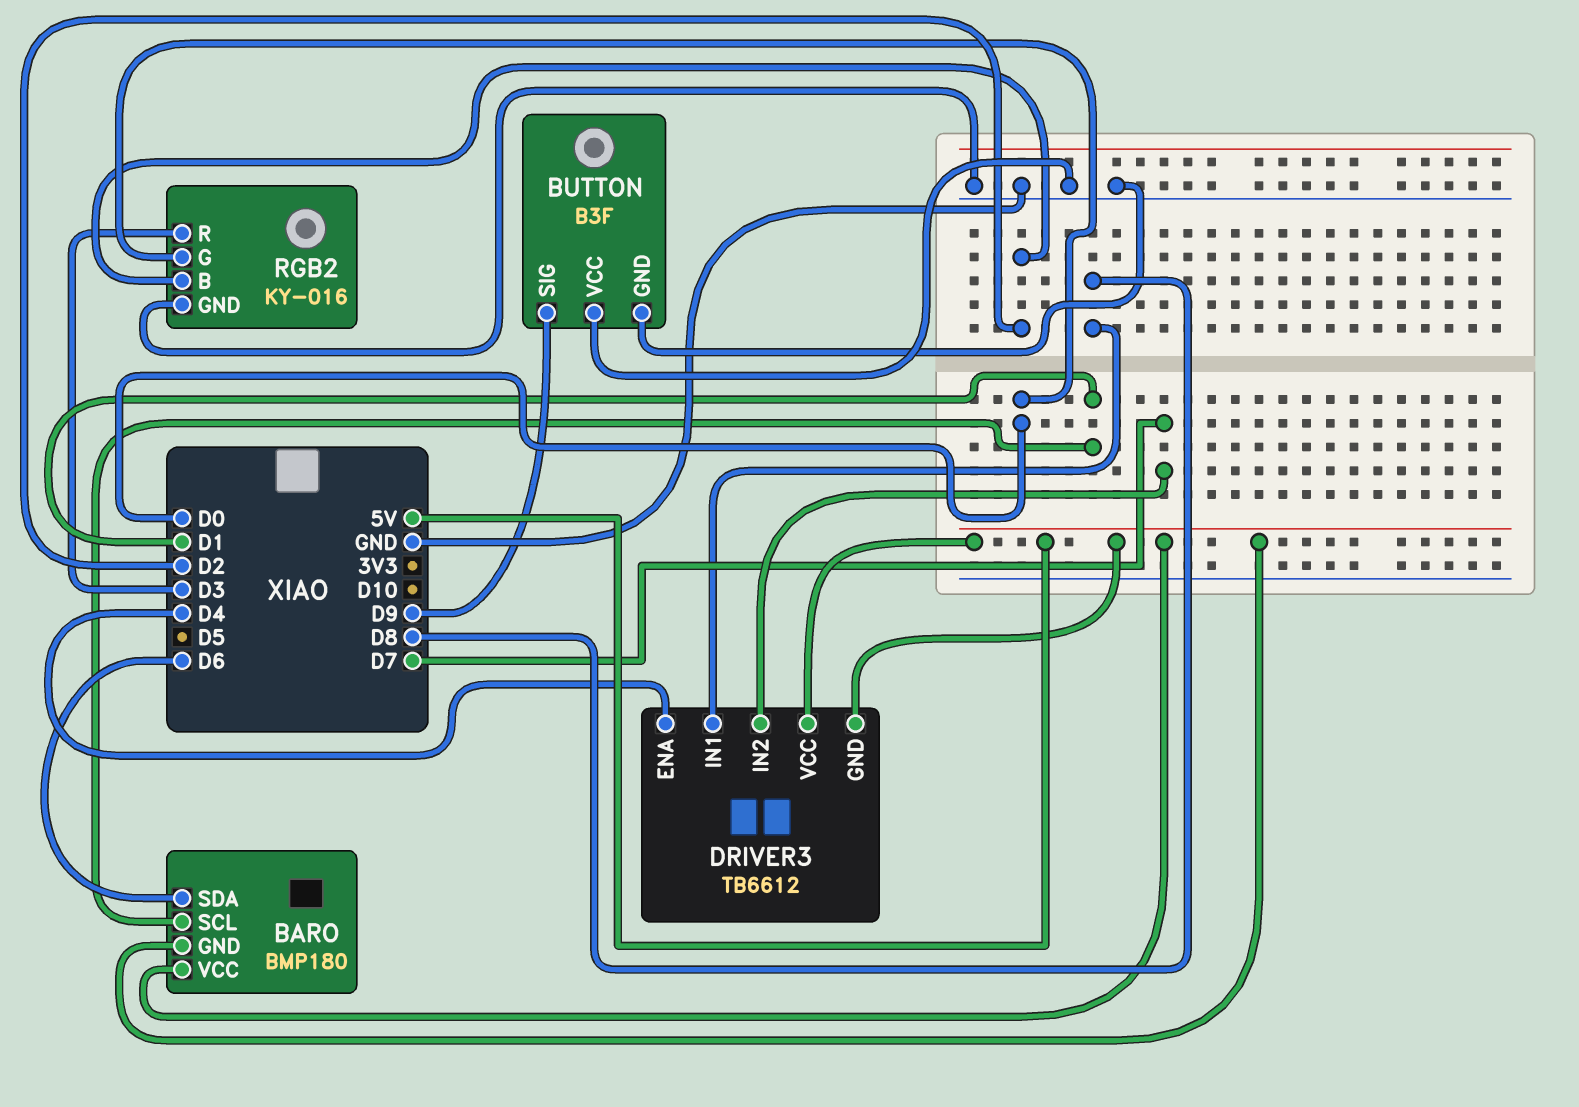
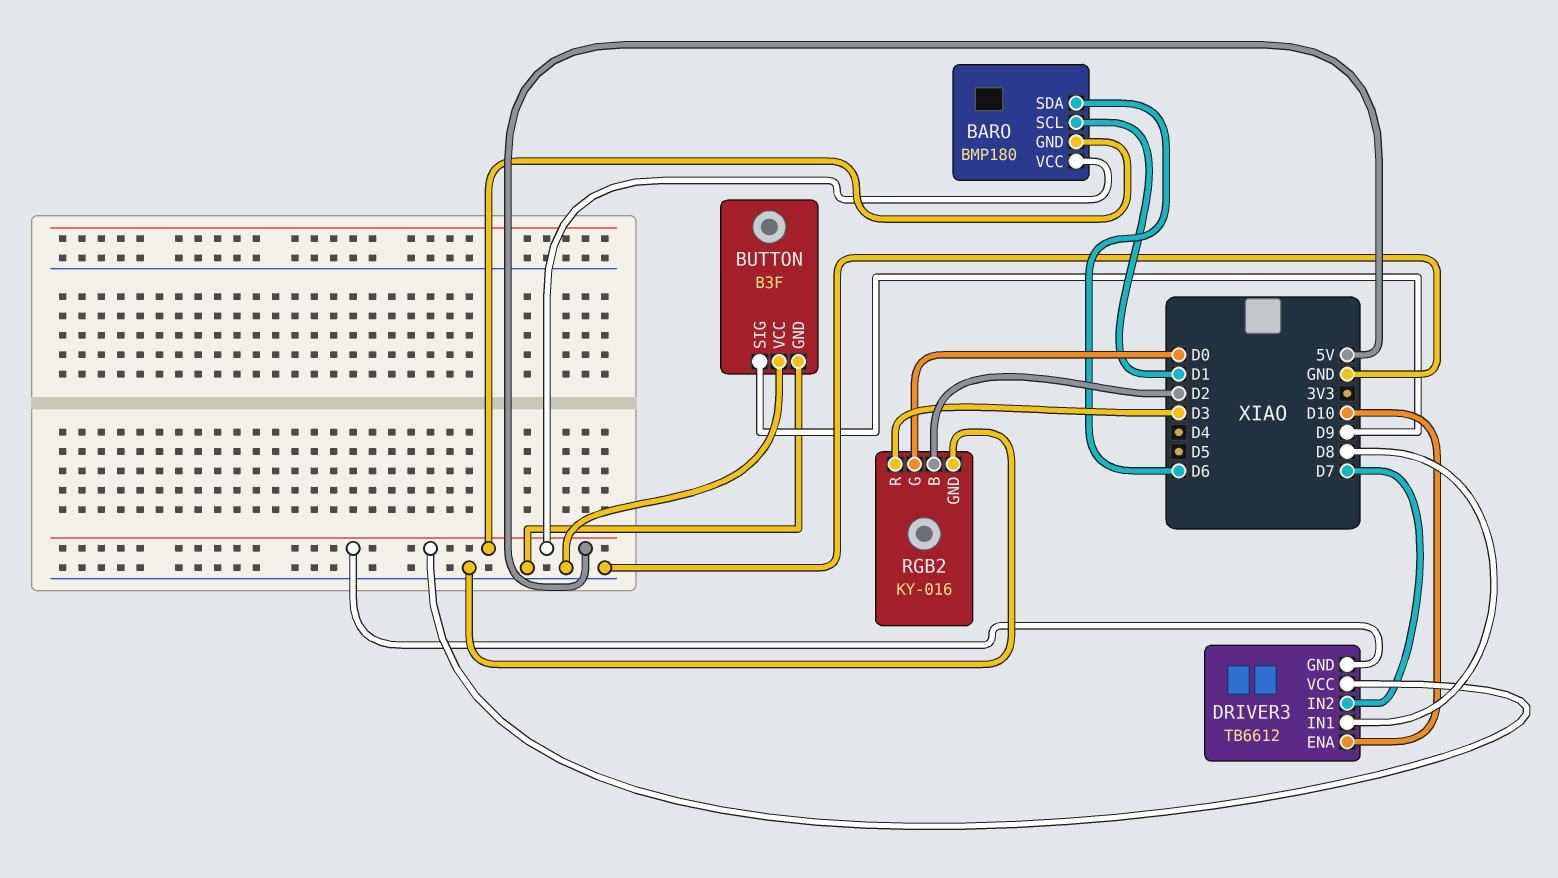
DRIVER3 pin ENA: D4 -> D10

